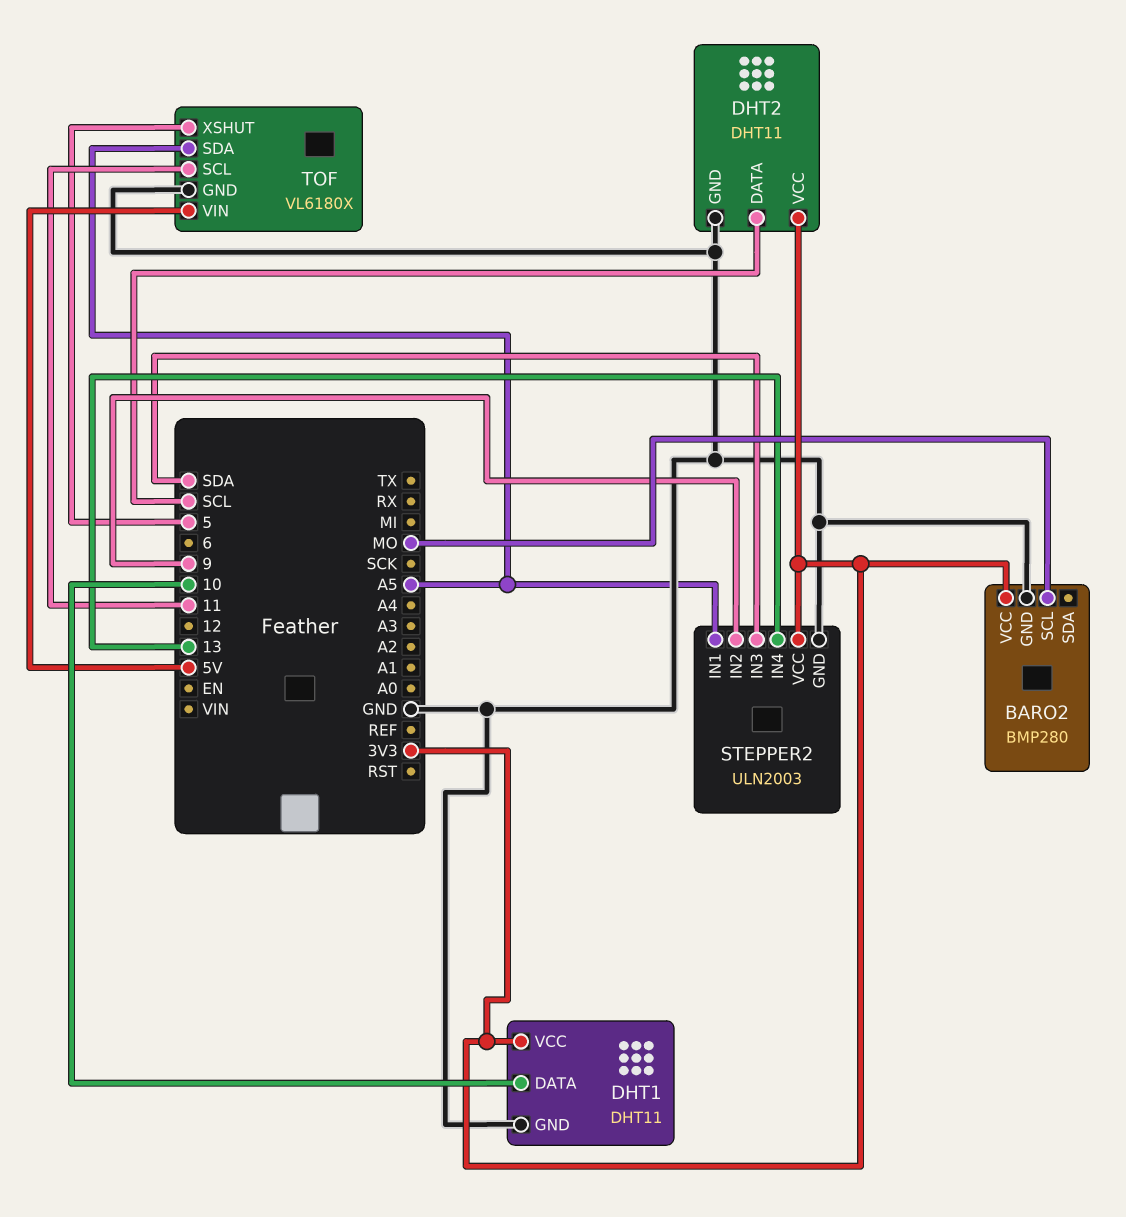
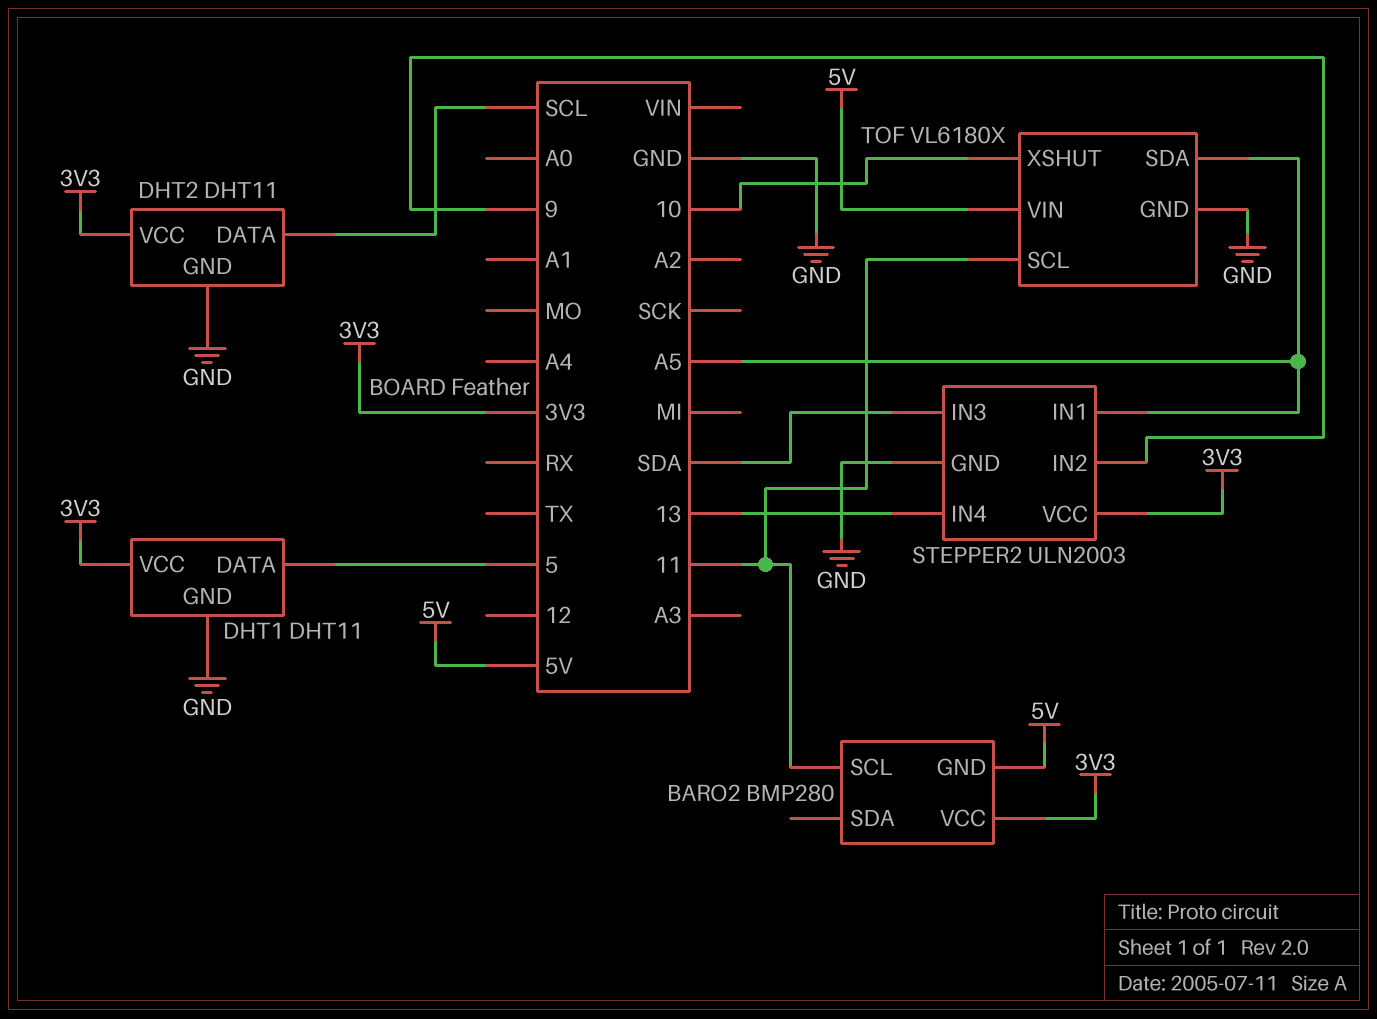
BARO2 pin GND: GND -> 5V
BARO2 pin SCL: MO -> 11
DHT1 pin DATA: 10 -> 5
TOF pin XSHUT: 5 -> 10

